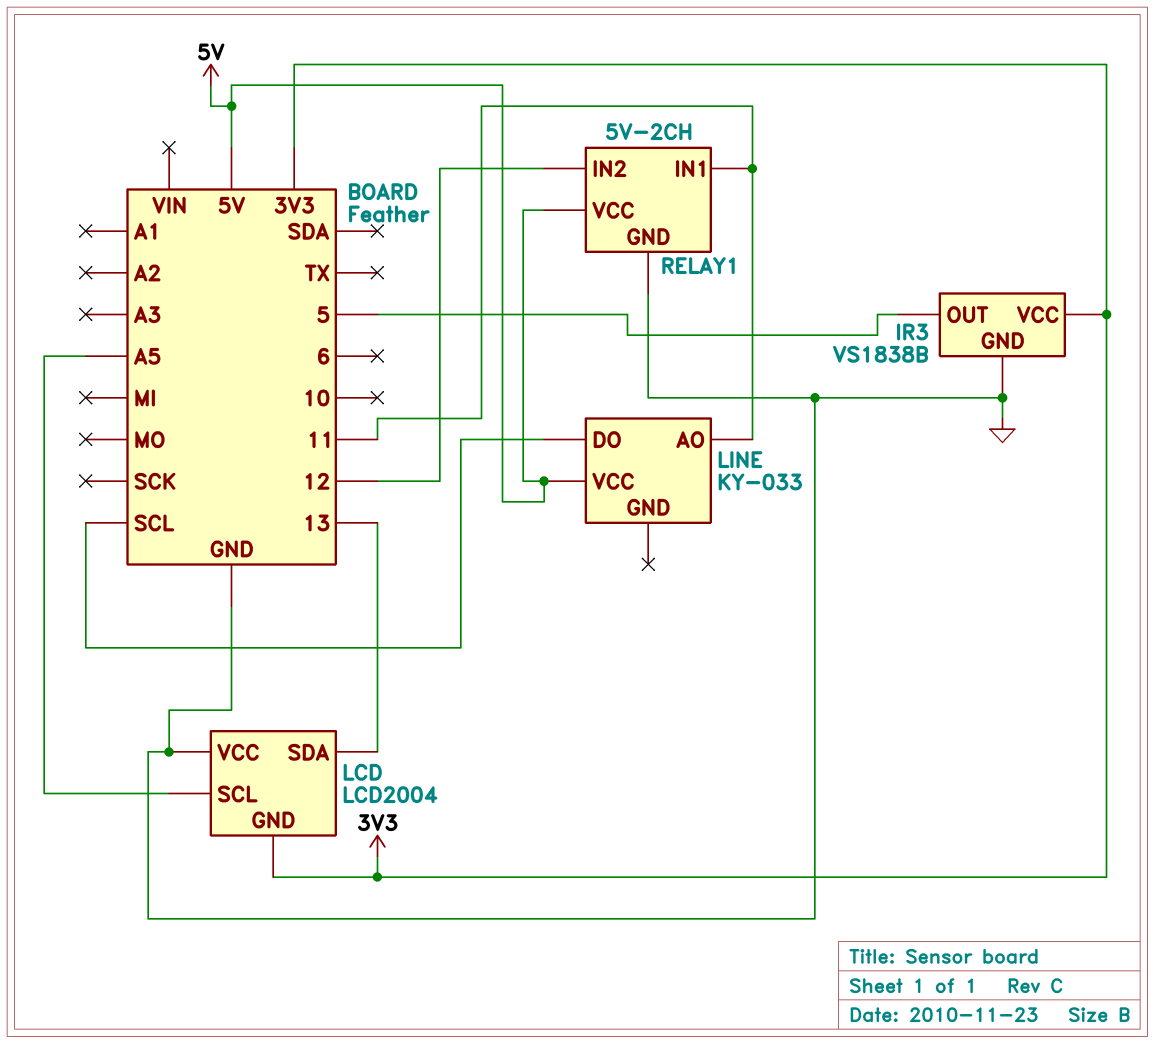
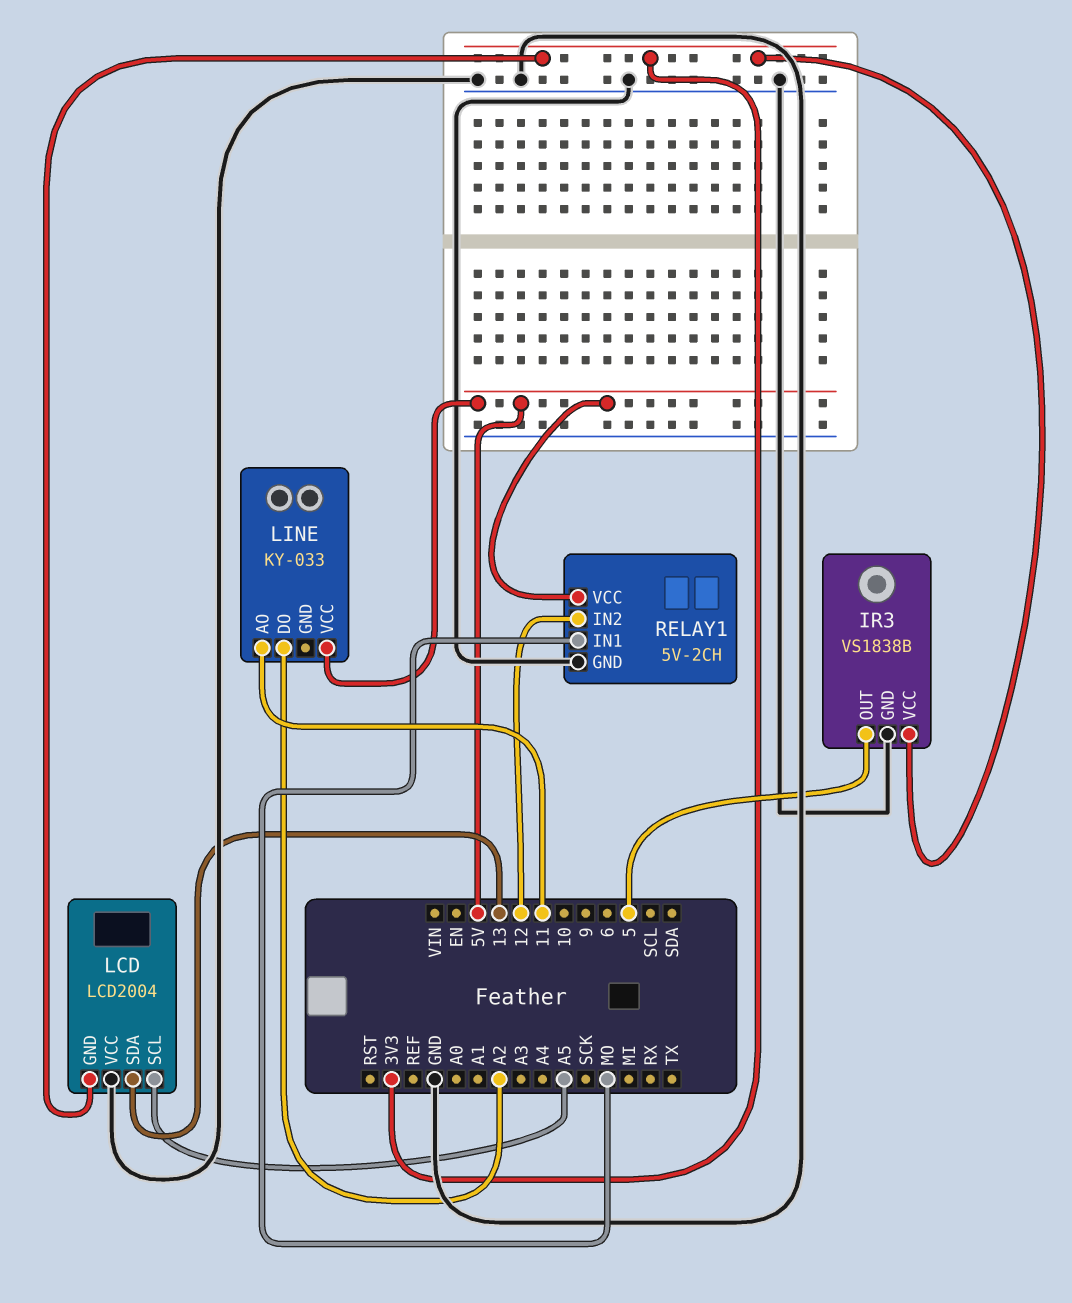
LINE pin DO: SCL -> A2
RELAY1 pin IN1: 11 -> MO

